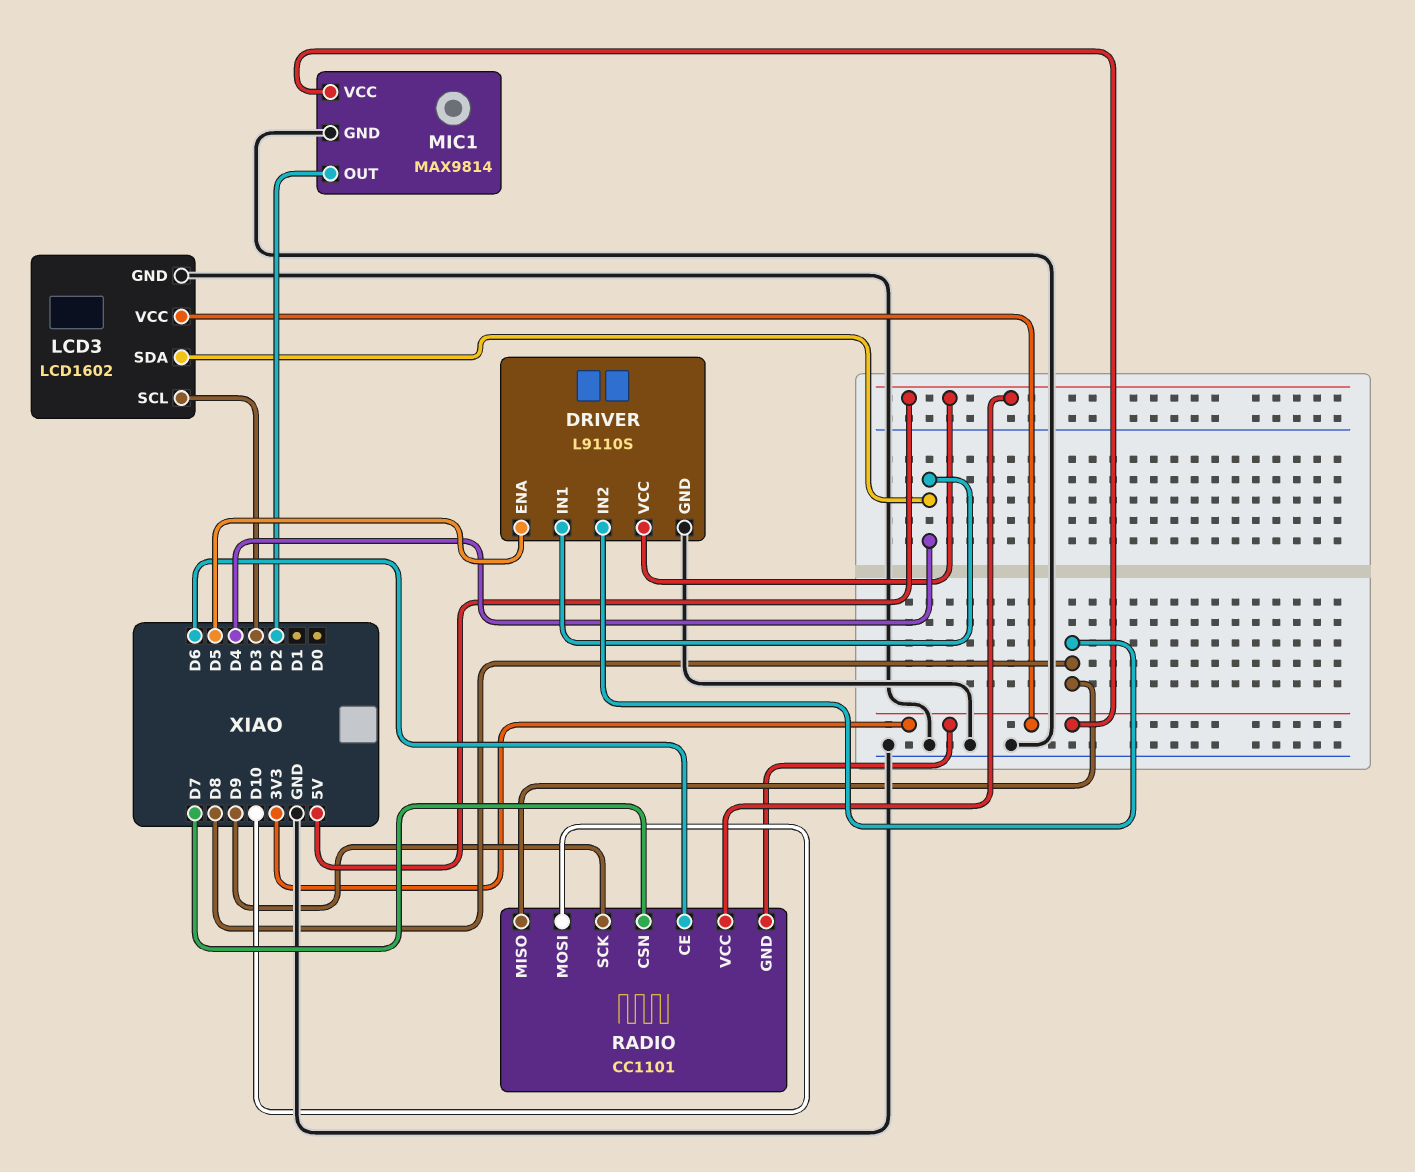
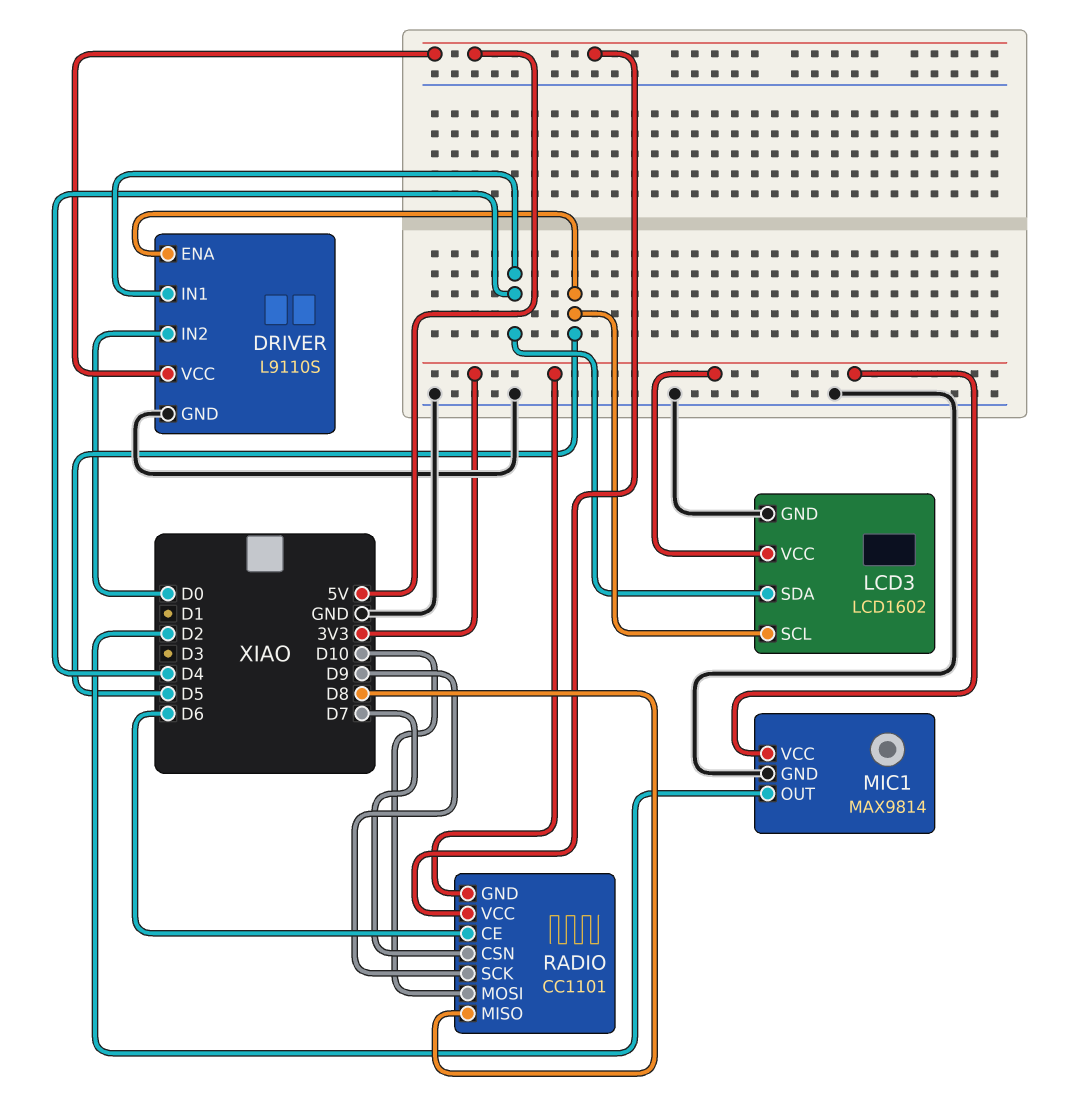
DRIVER pin IN2: D8 -> D0
LCD3 pin SCL: D3 -> D5

